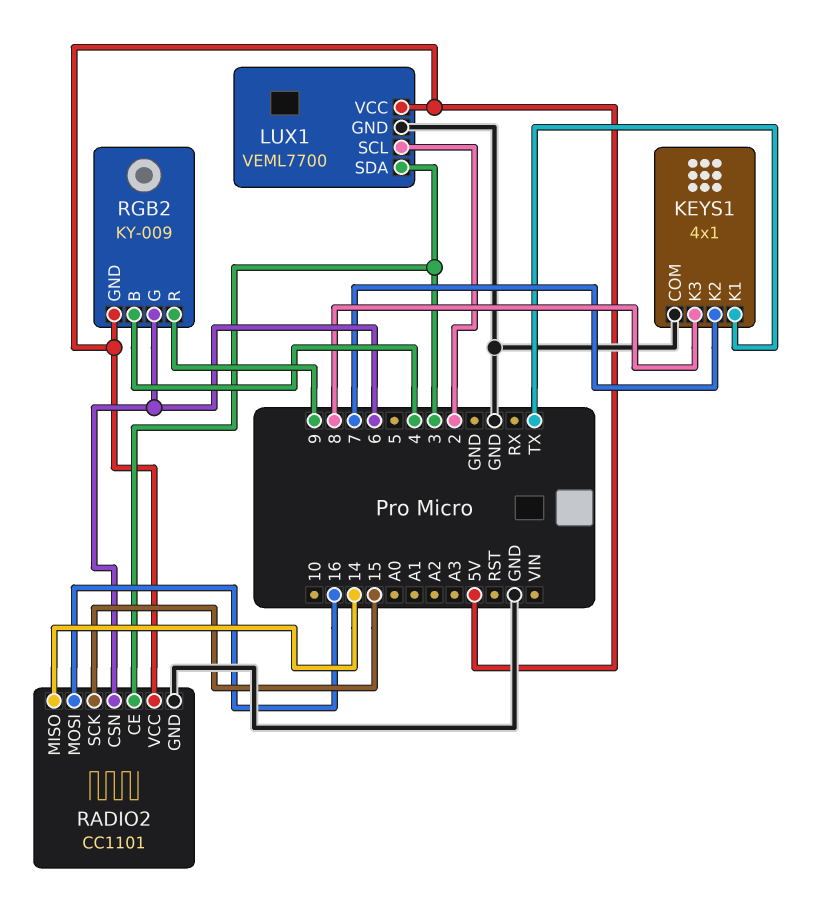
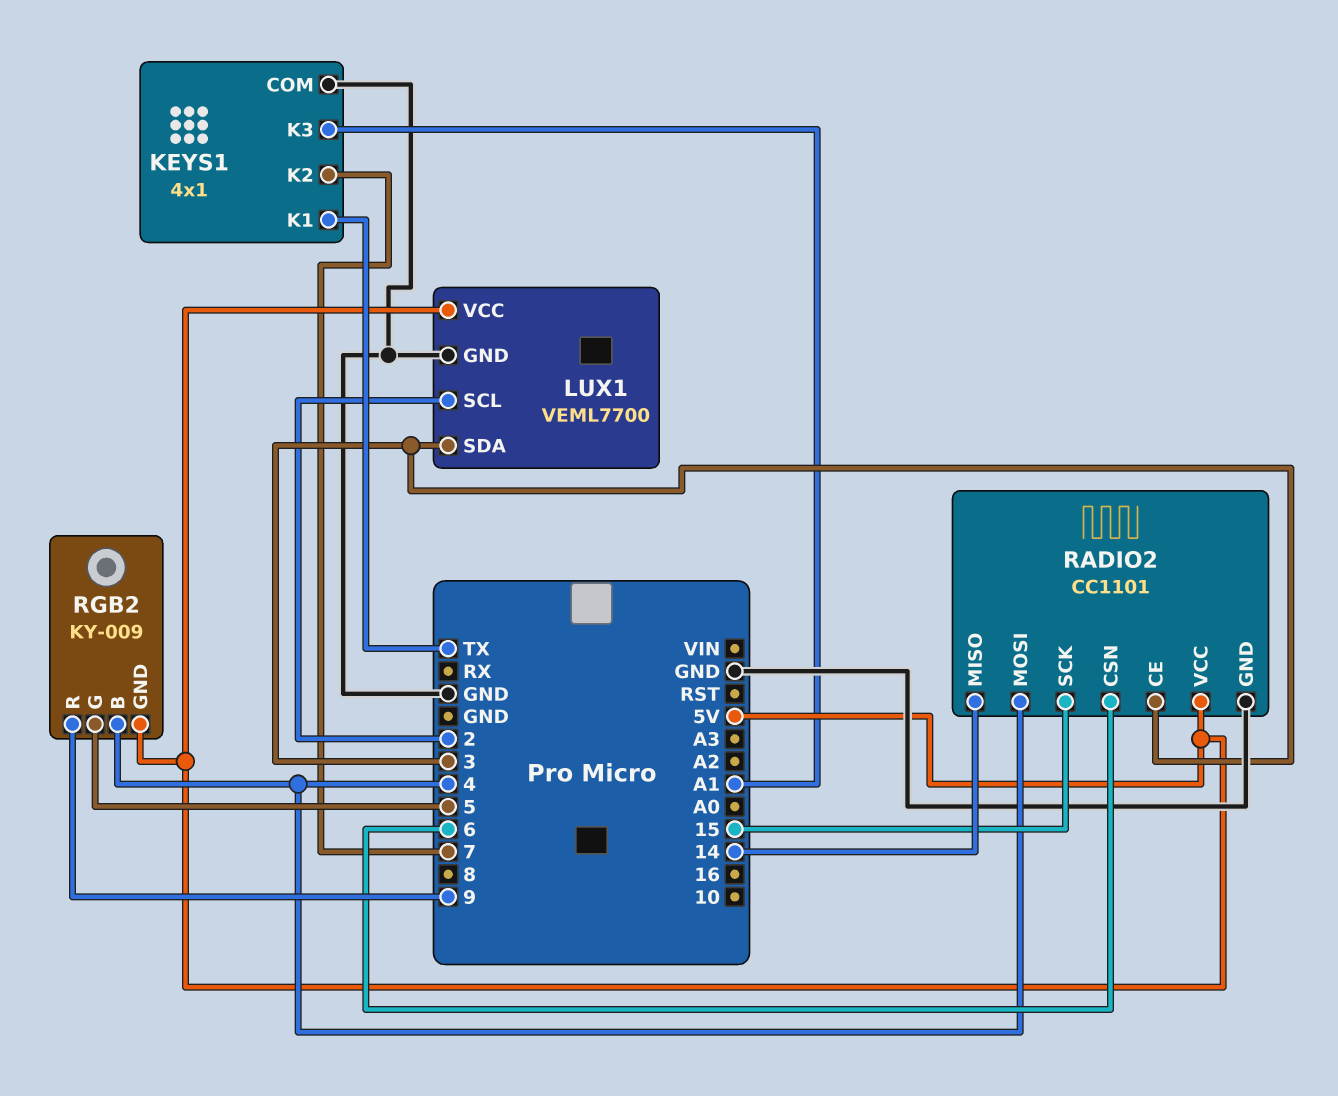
KEYS1 pin K3: 8 -> A1
RADIO2 pin MOSI: 16 -> 4
RGB2 pin G: 6 -> 5

